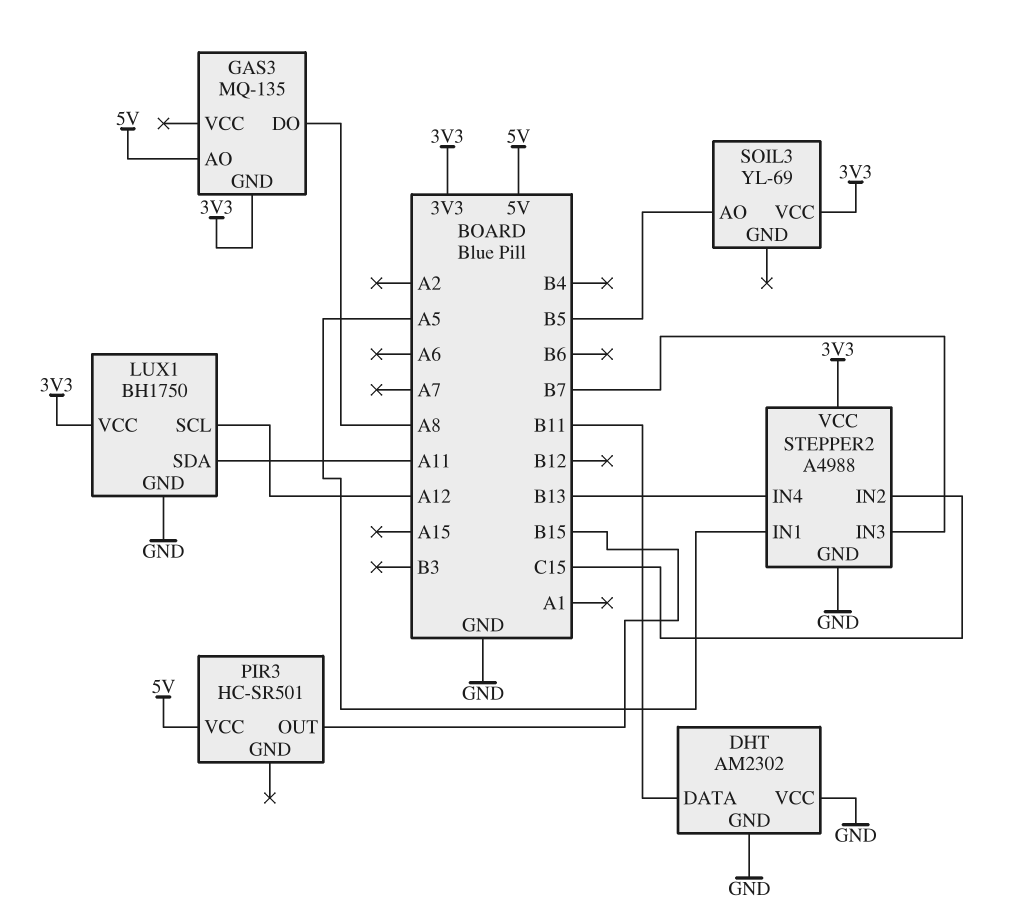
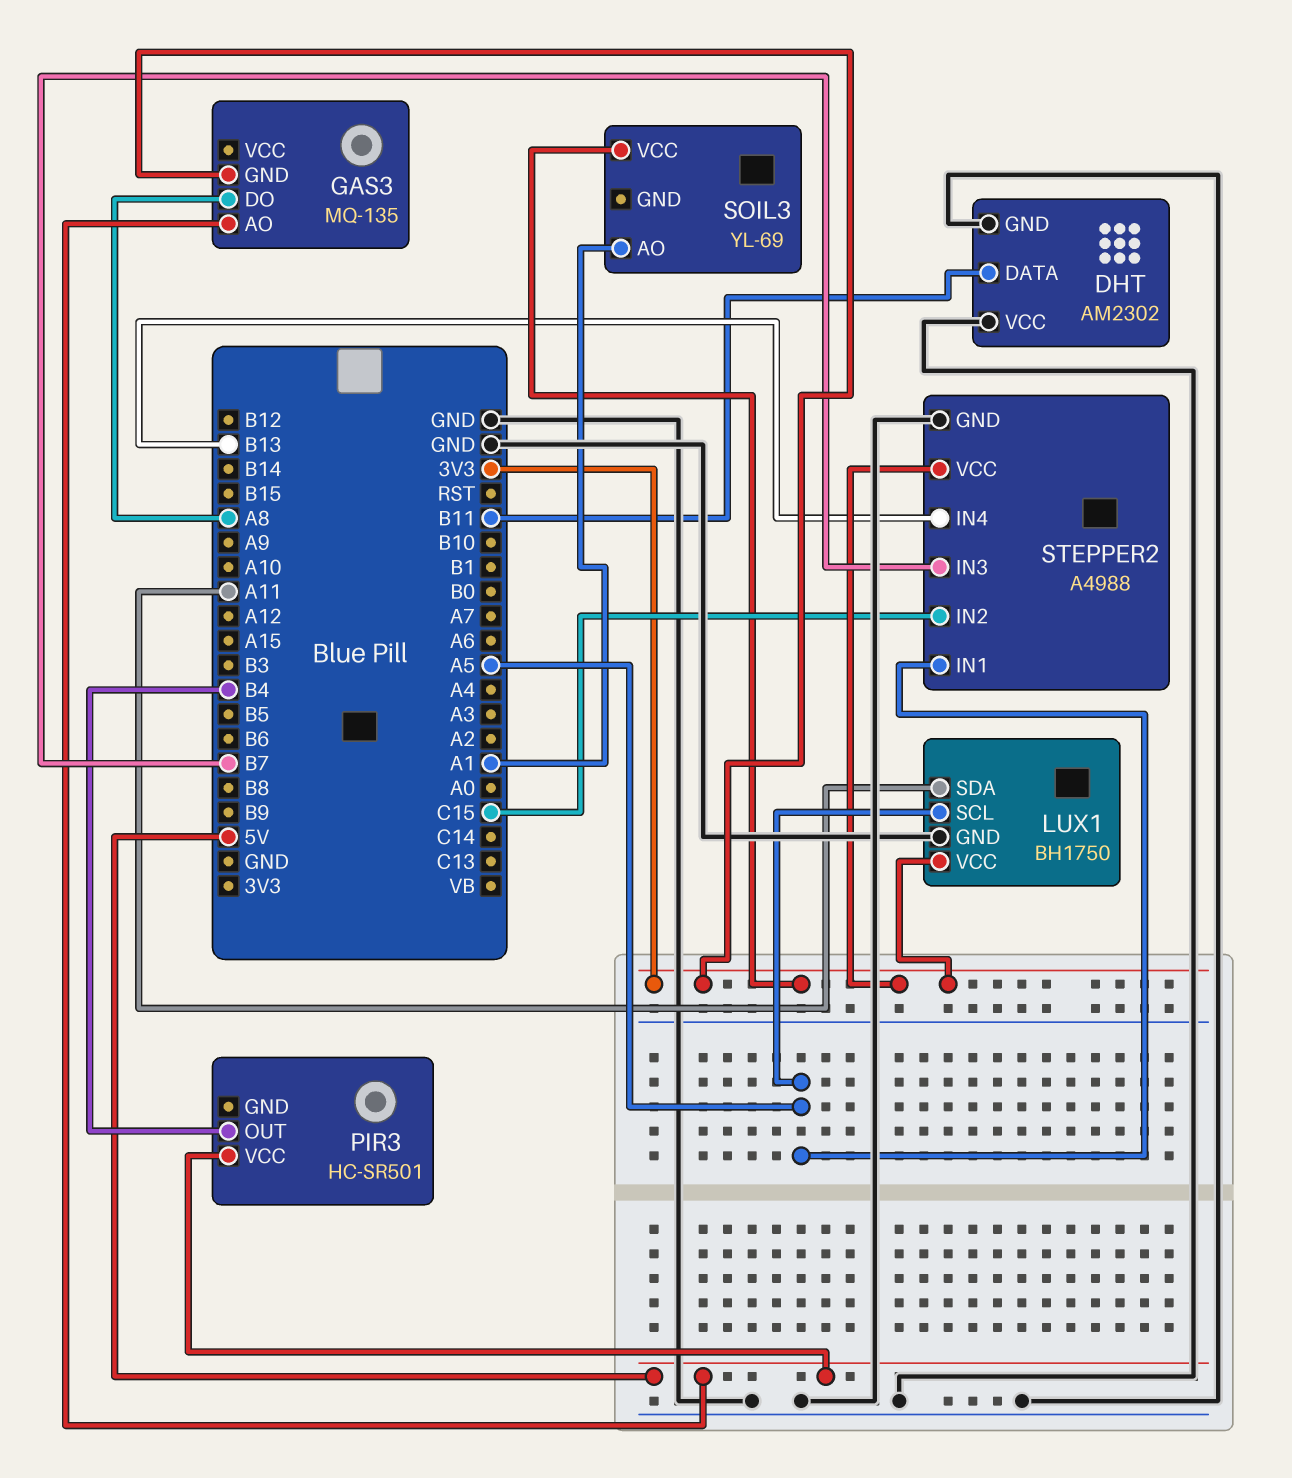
LUX1 pin SCL: A12 -> A5
PIR3 pin OUT: B15 -> B4
SOIL3 pin AO: B5 -> A1

